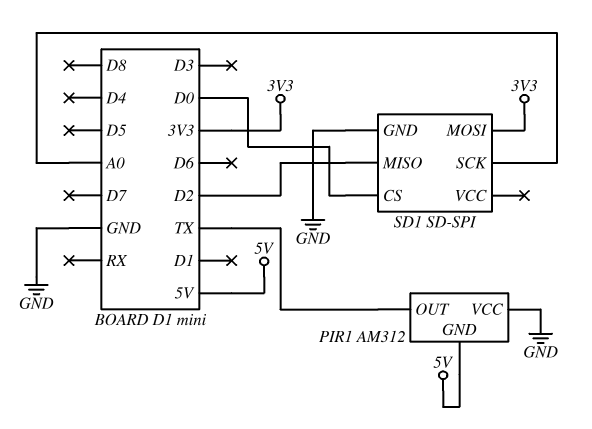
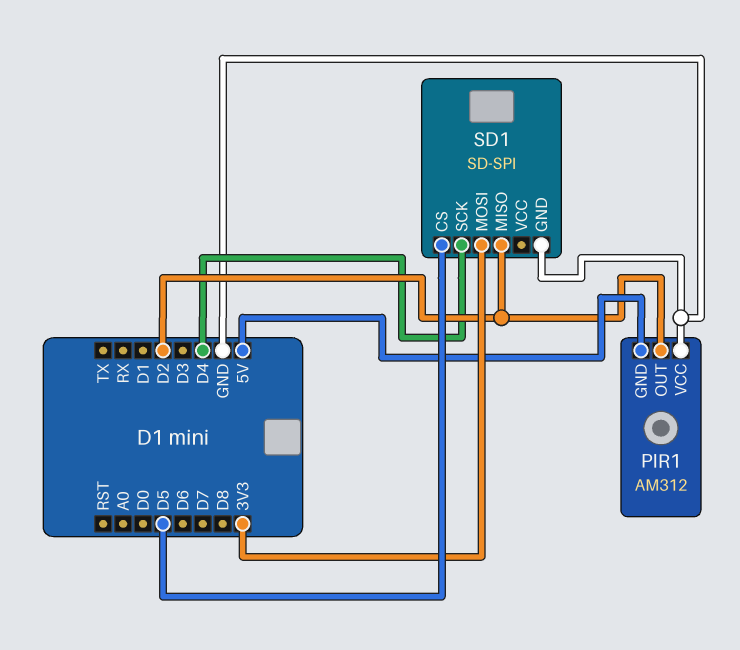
PIR1 pin OUT: TX -> D2
SD1 pin CS: D0 -> D5
SD1 pin SCK: A0 -> D4

